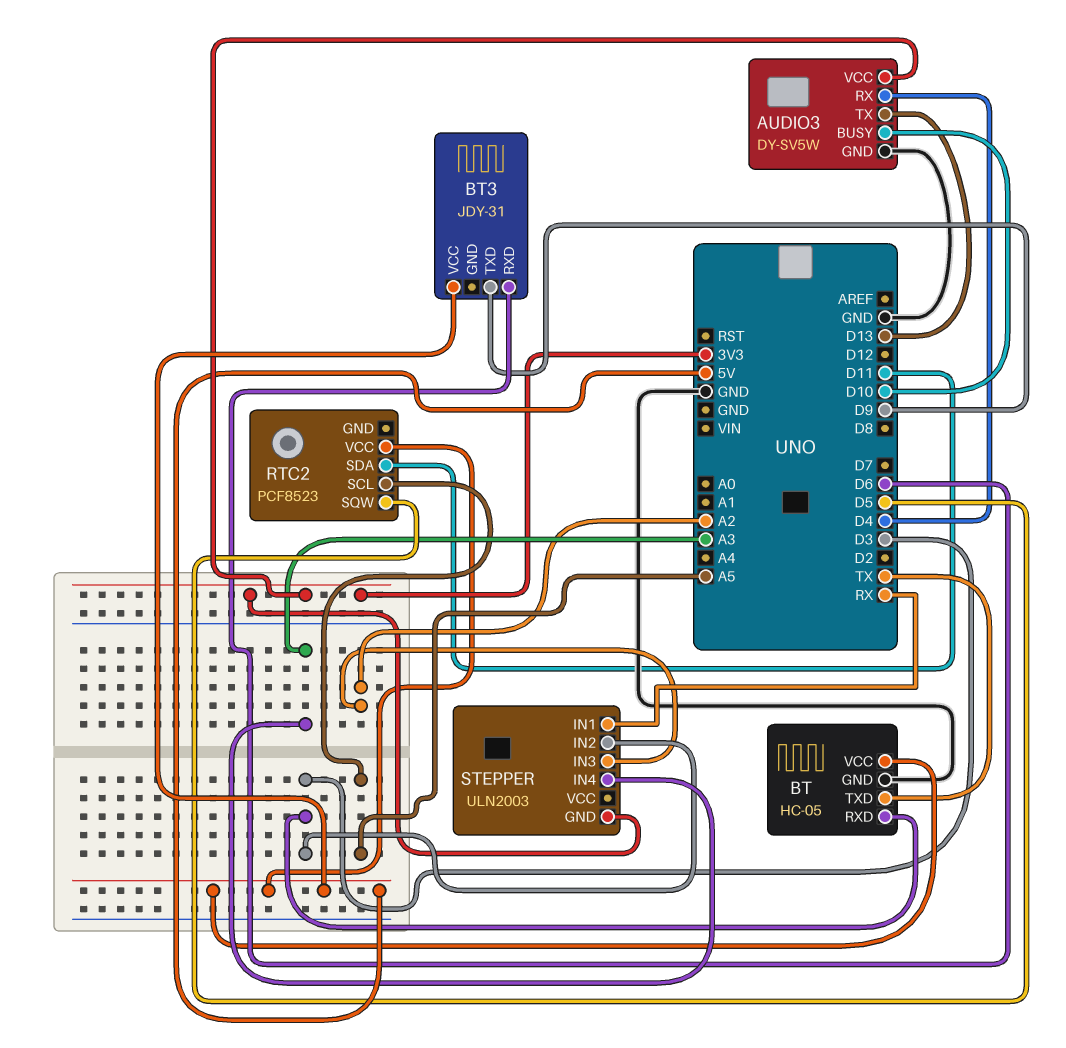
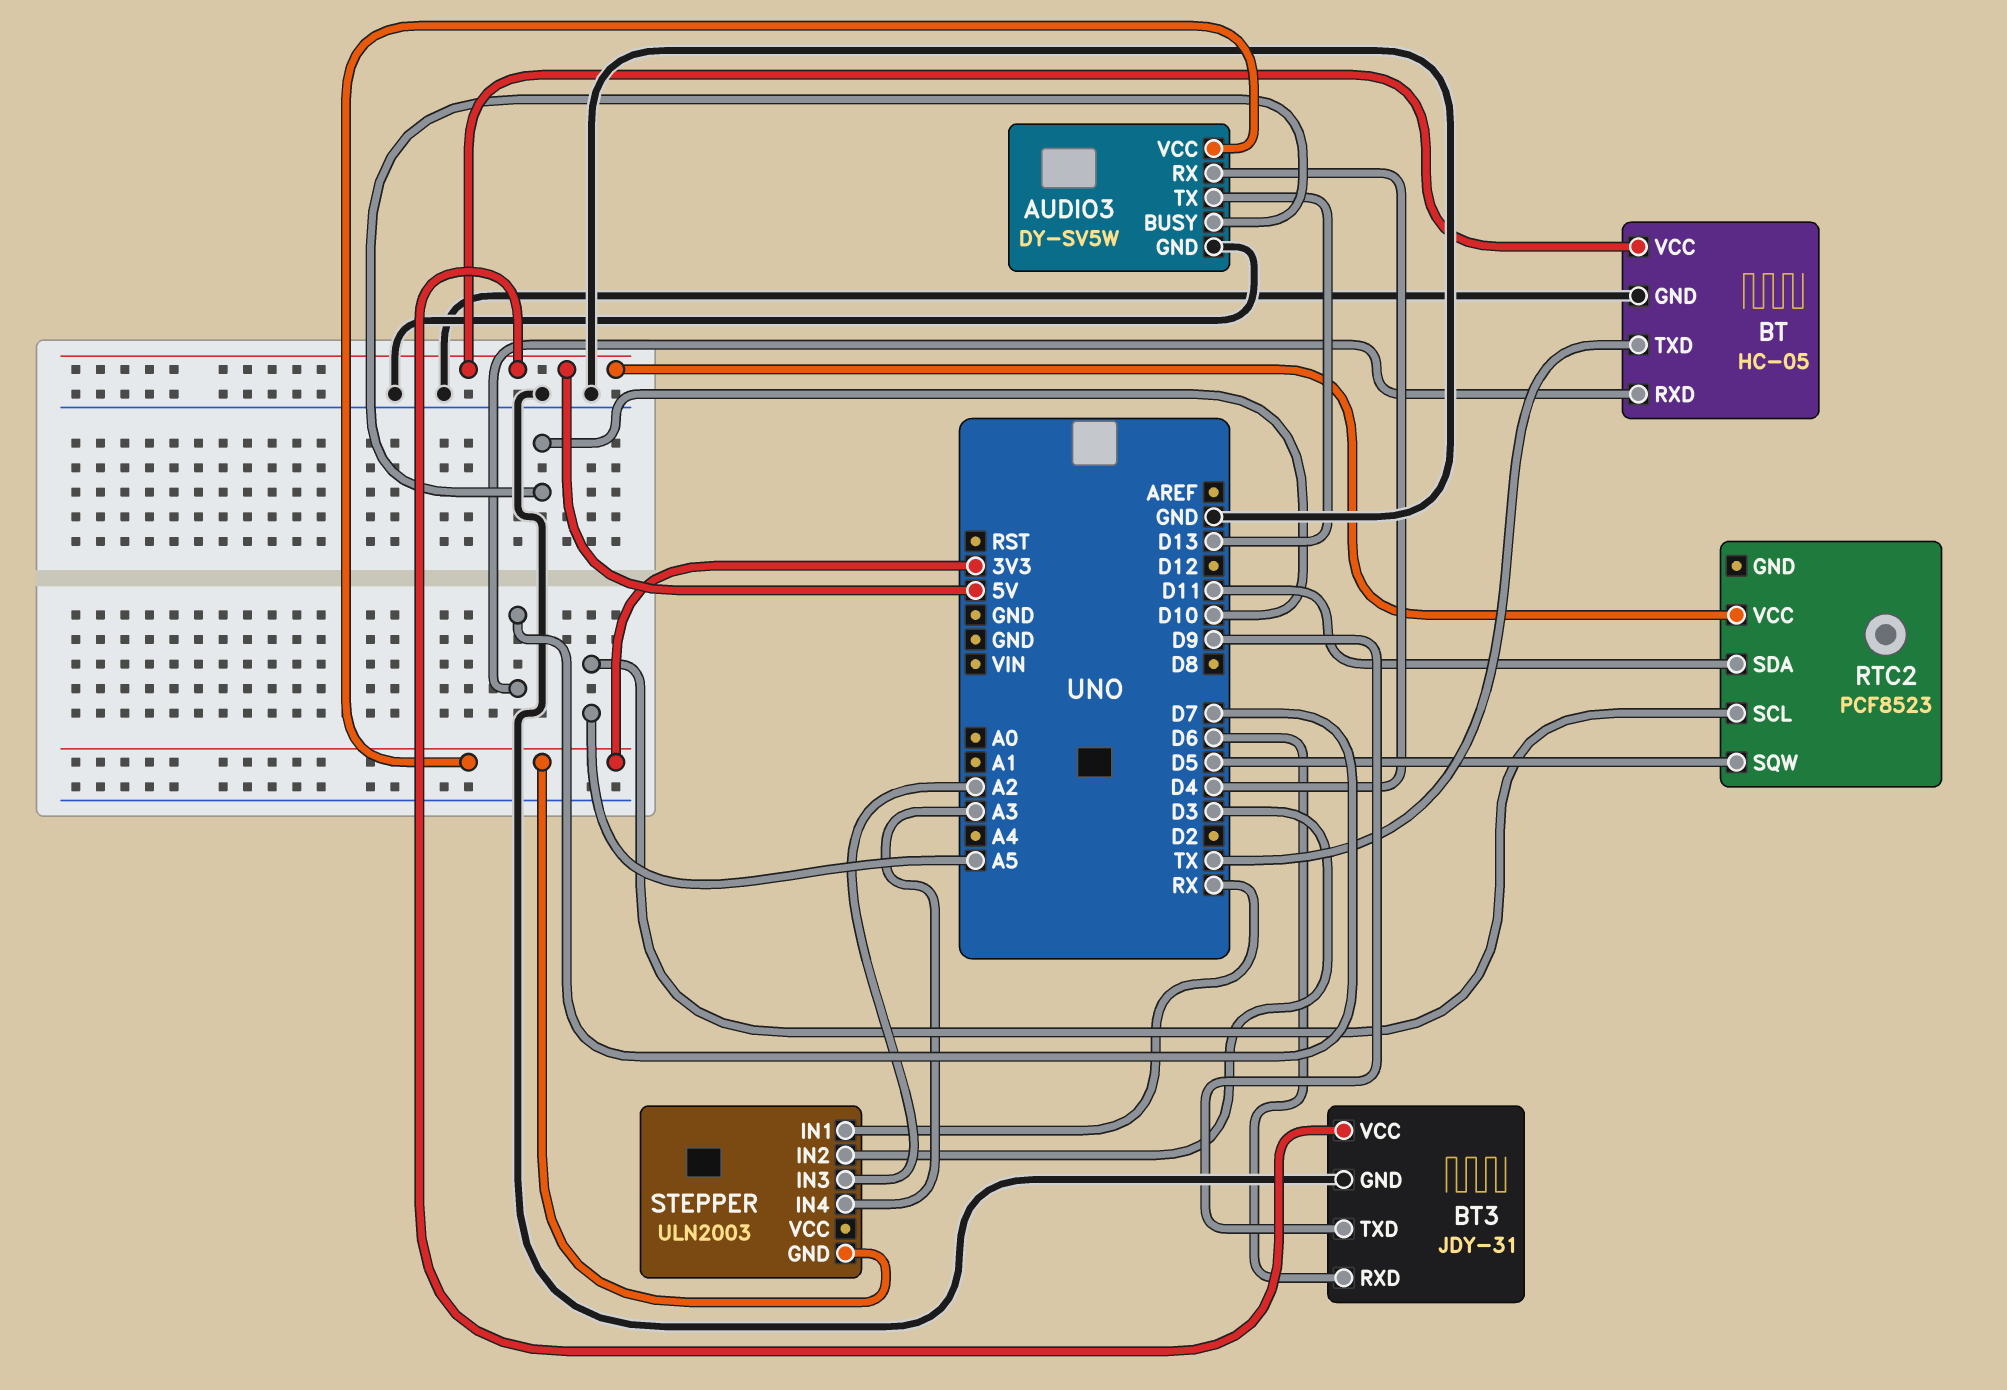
BT pin RXD: D3 -> D7
BT3 pin GND: none -> GND

